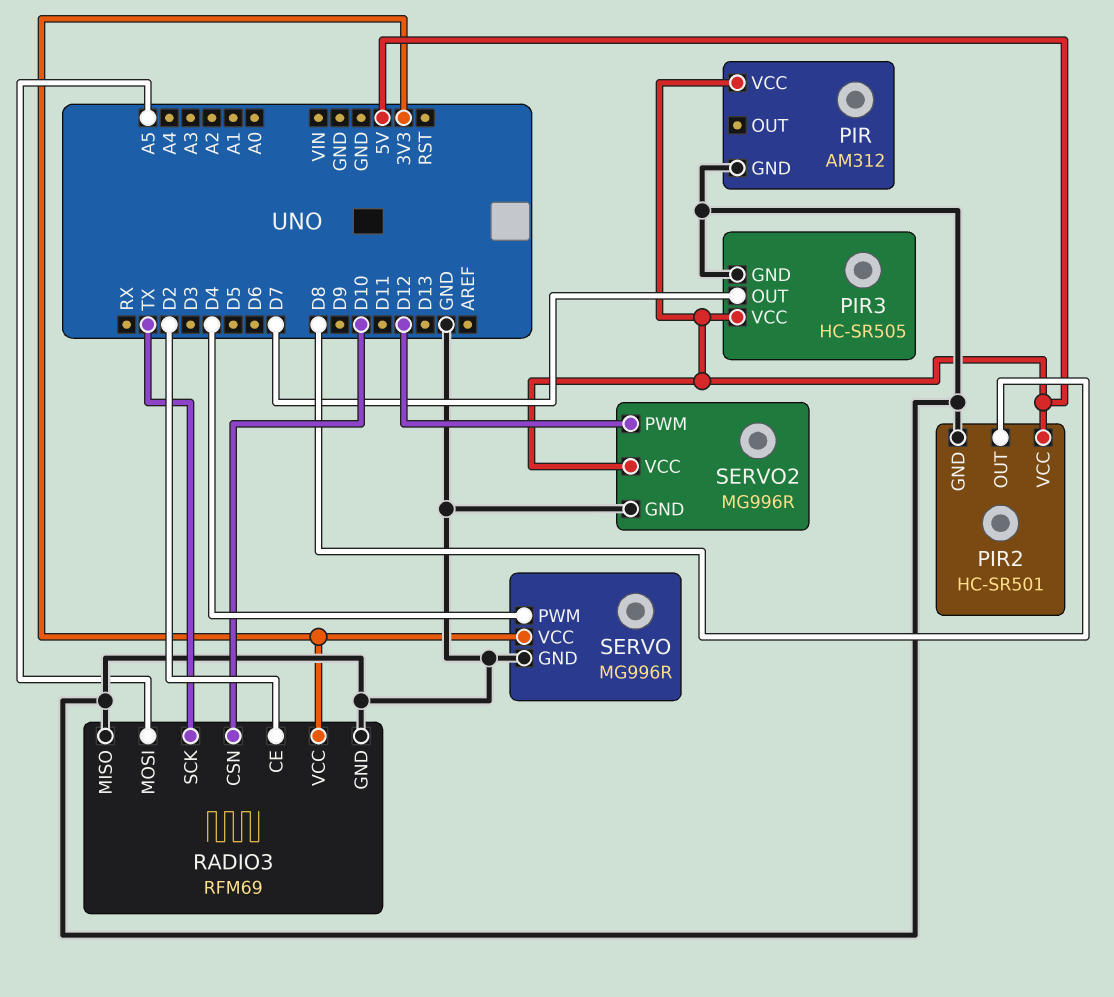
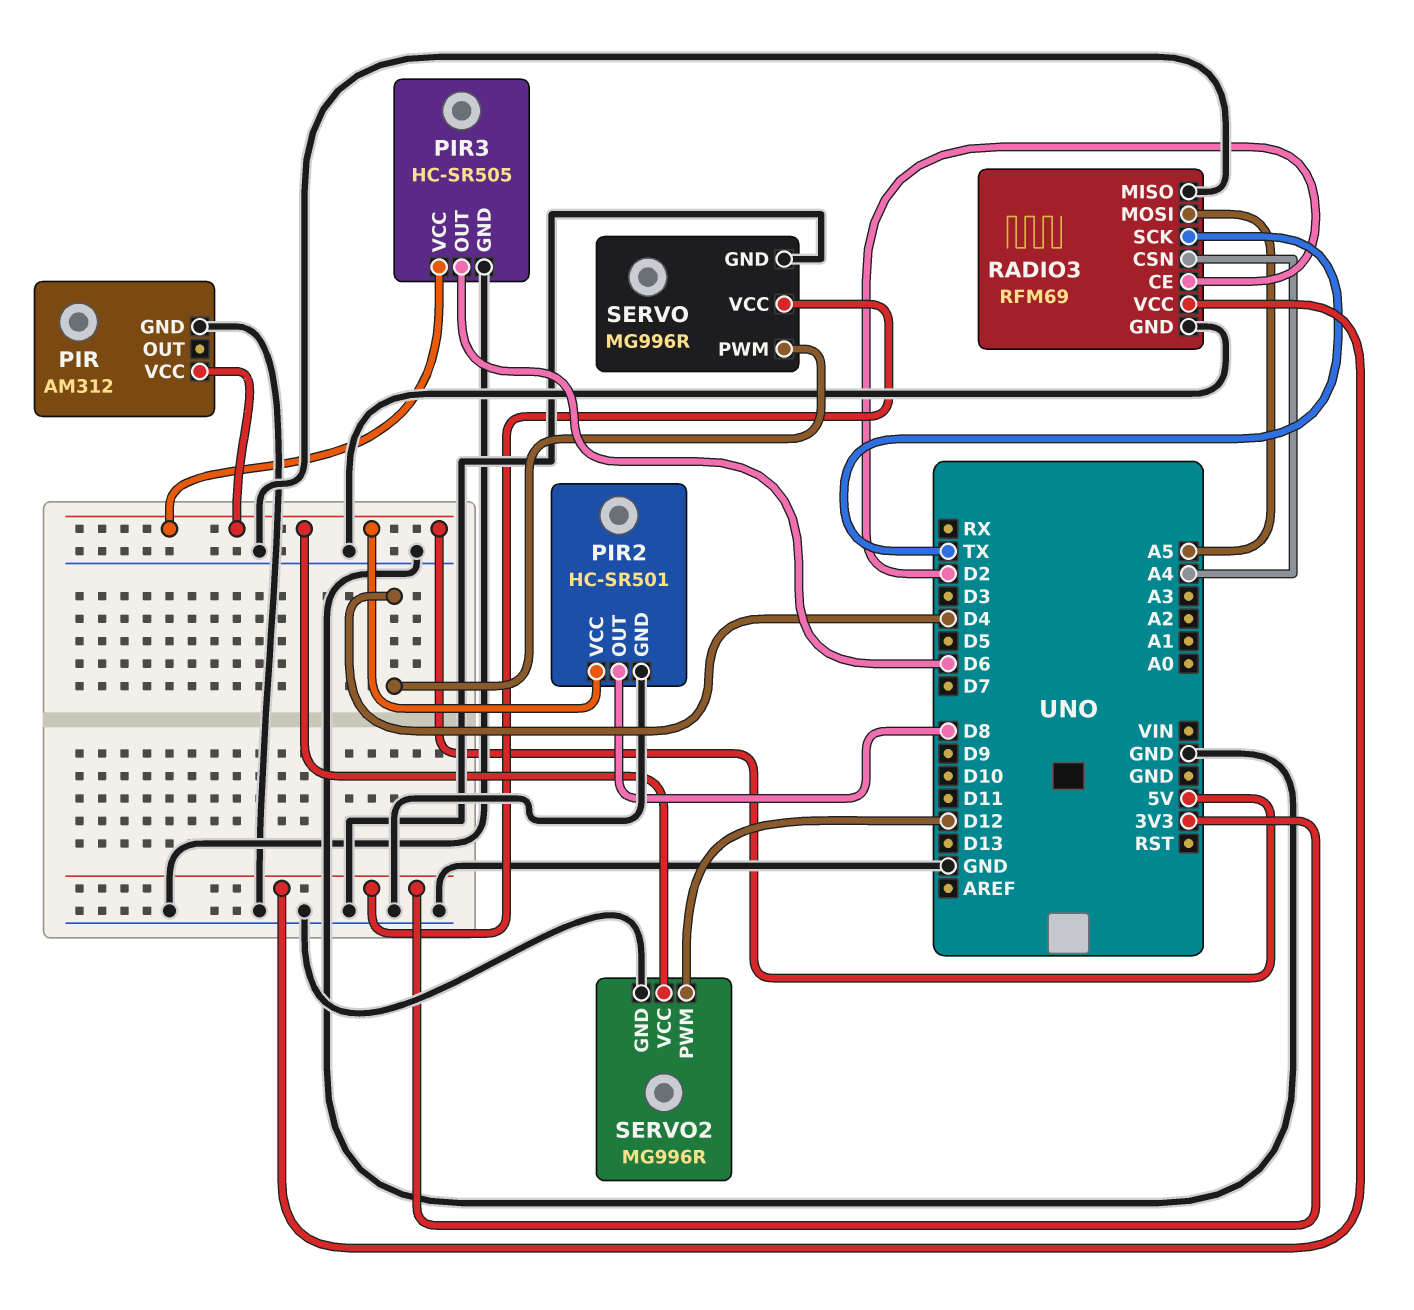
PIR3 pin OUT: D7 -> D6
RADIO3 pin CSN: D10 -> A4

